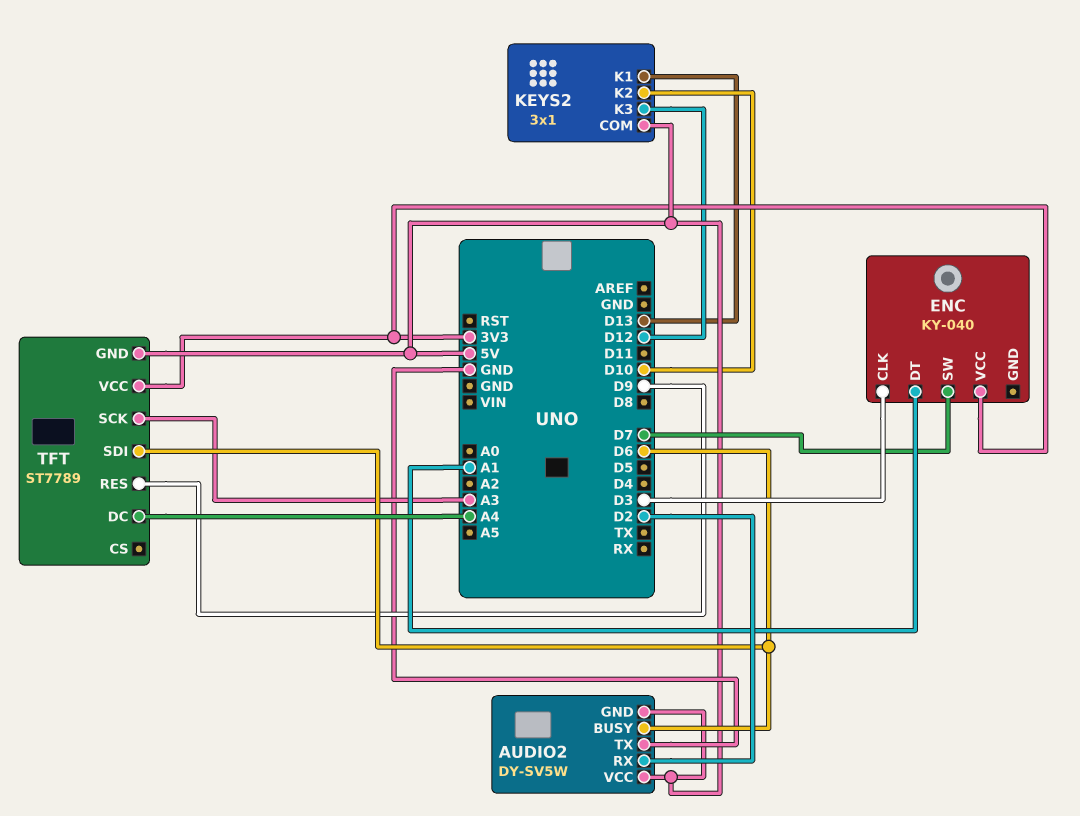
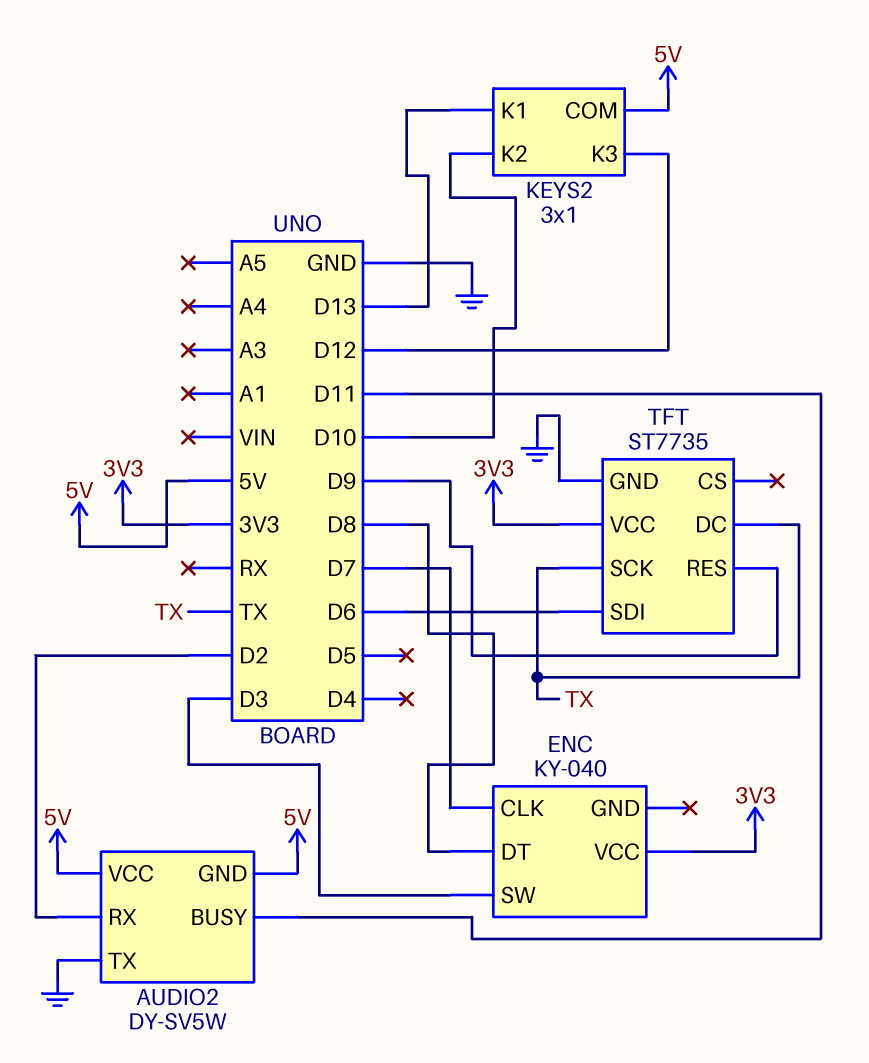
AUDIO2 pin BUSY: D6 -> D11
ENC pin CLK: D3 -> D7
ENC pin DT: A1 -> D8
ENC pin SW: D7 -> D3
TFT: ST7789 -> ST7735
TFT pin DC: A4 -> TX
TFT pin GND: 5V -> GND
TFT pin SCK: A3 -> TX

